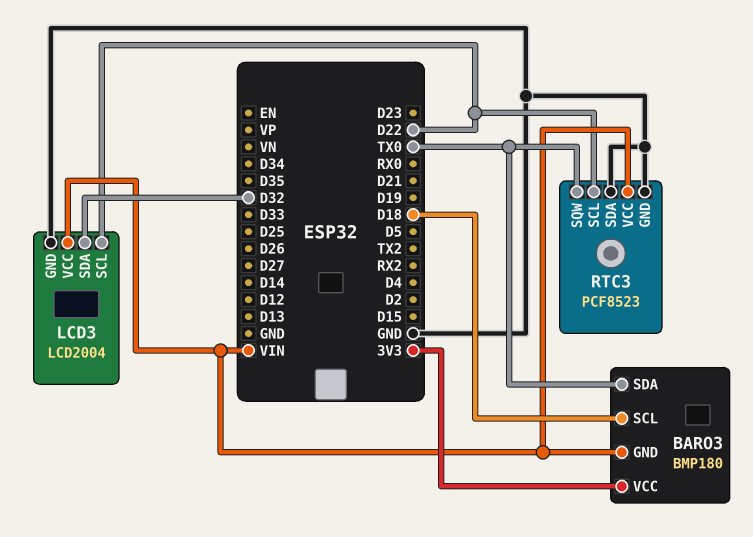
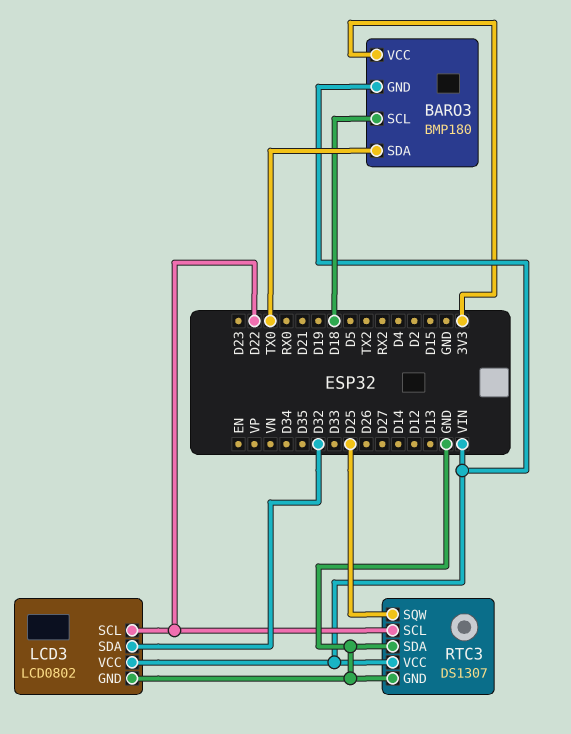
LCD3: LCD2004 -> LCD0802
RTC3: PCF8523 -> DS1307
RTC3 pin SQW: TX0 -> D25

